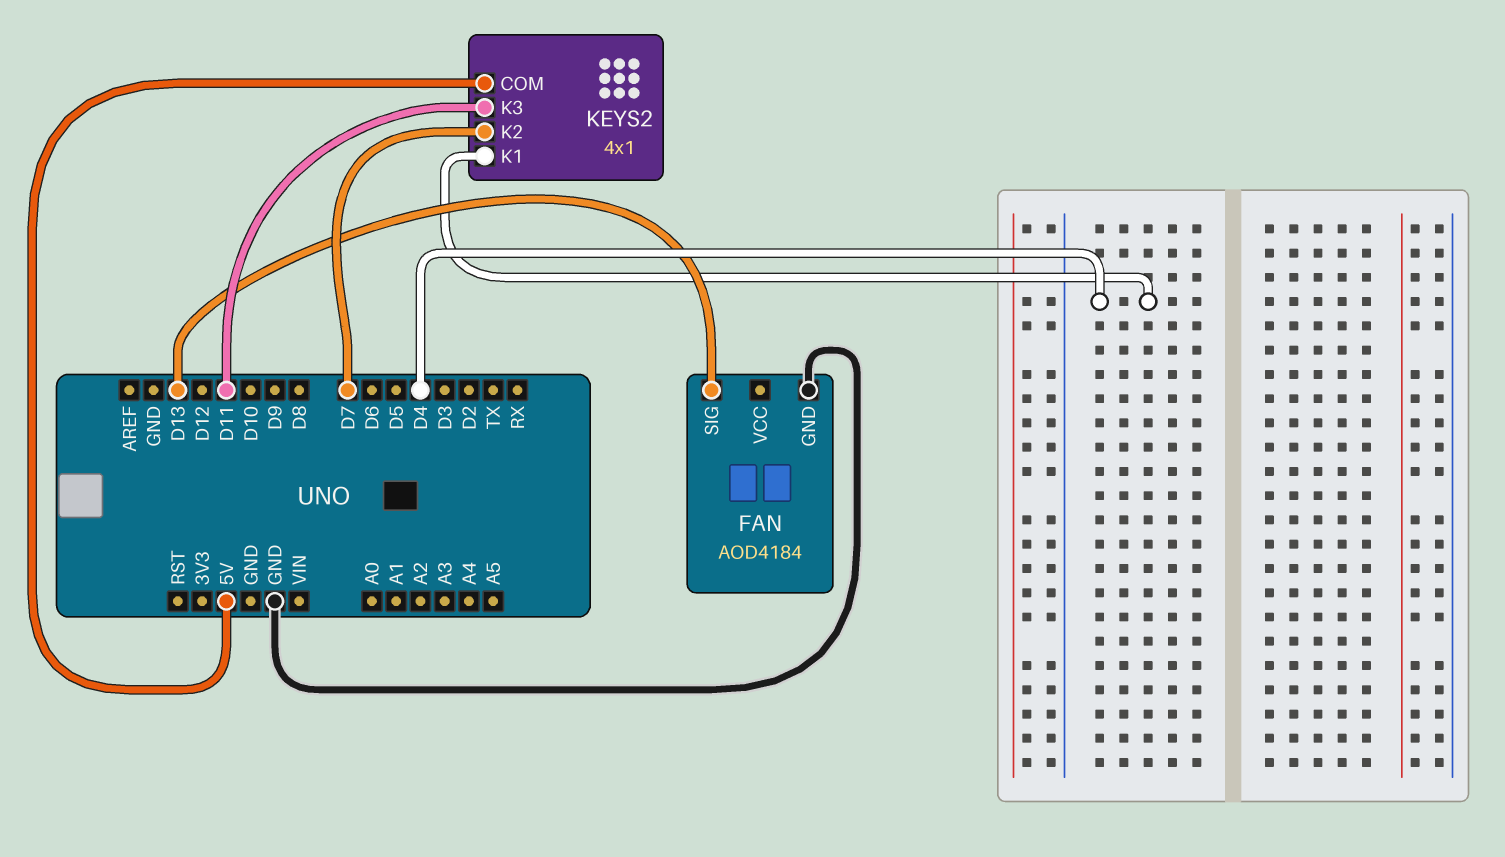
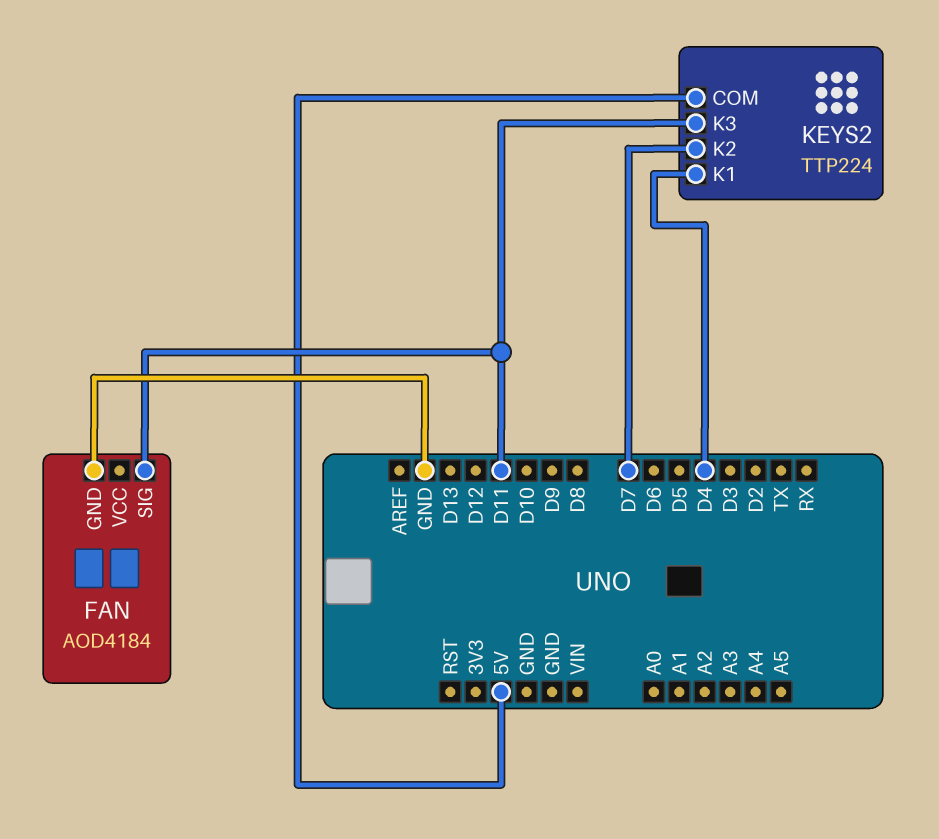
FAN pin SIG: D13 -> D11
KEYS2: 4x1 -> TTP224

